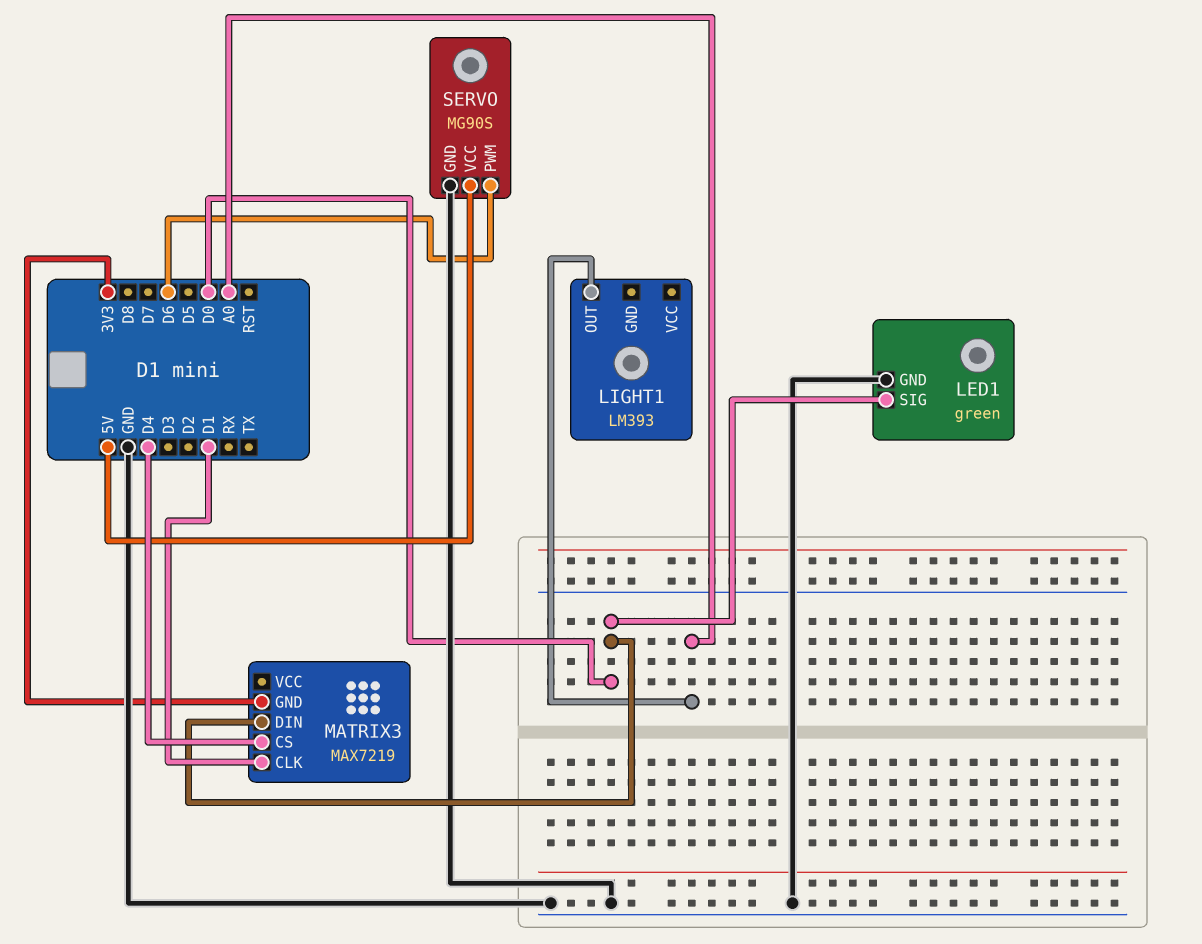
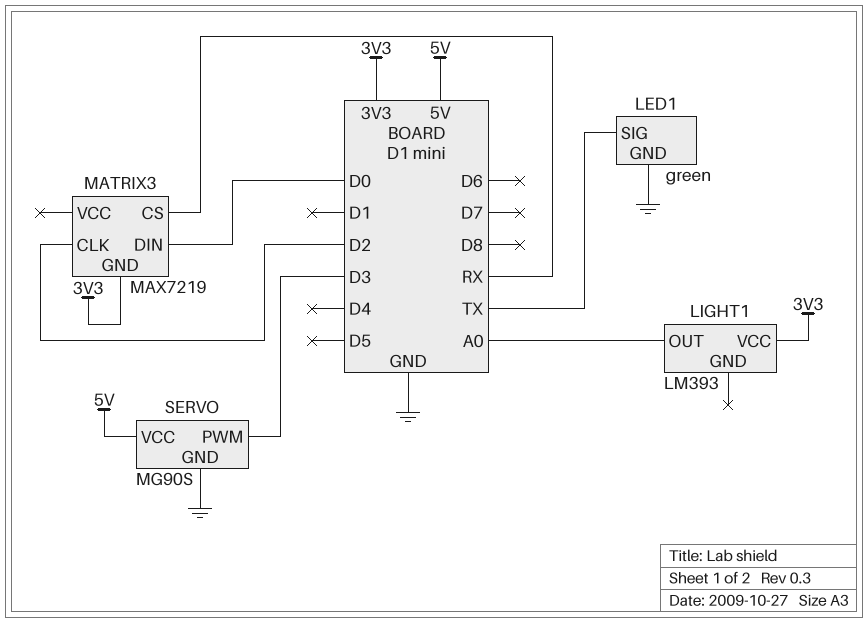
LED1 pin SIG: D0 -> TX
LIGHT1 pin VCC: none -> 3V3
MATRIX3 pin CLK: D1 -> D2
MATRIX3 pin CS: D4 -> RX
SERVO pin PWM: D6 -> D3

